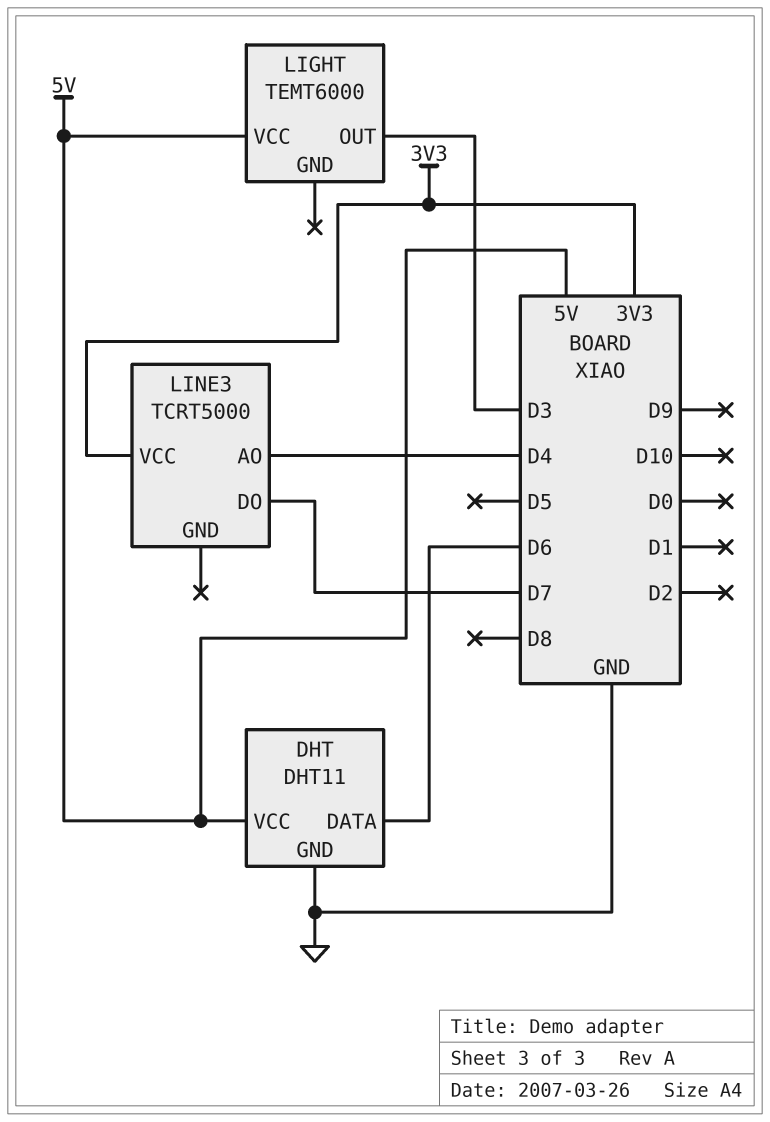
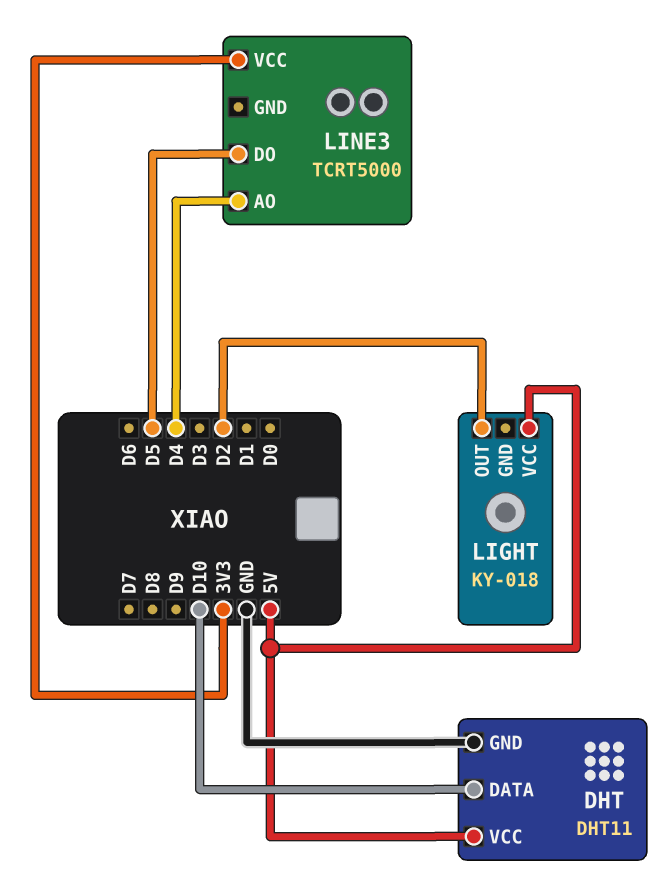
DHT pin DATA: D6 -> D10
LIGHT: TEMT6000 -> KY-018
LIGHT pin OUT: D3 -> D2
LINE3 pin DO: D7 -> D5

